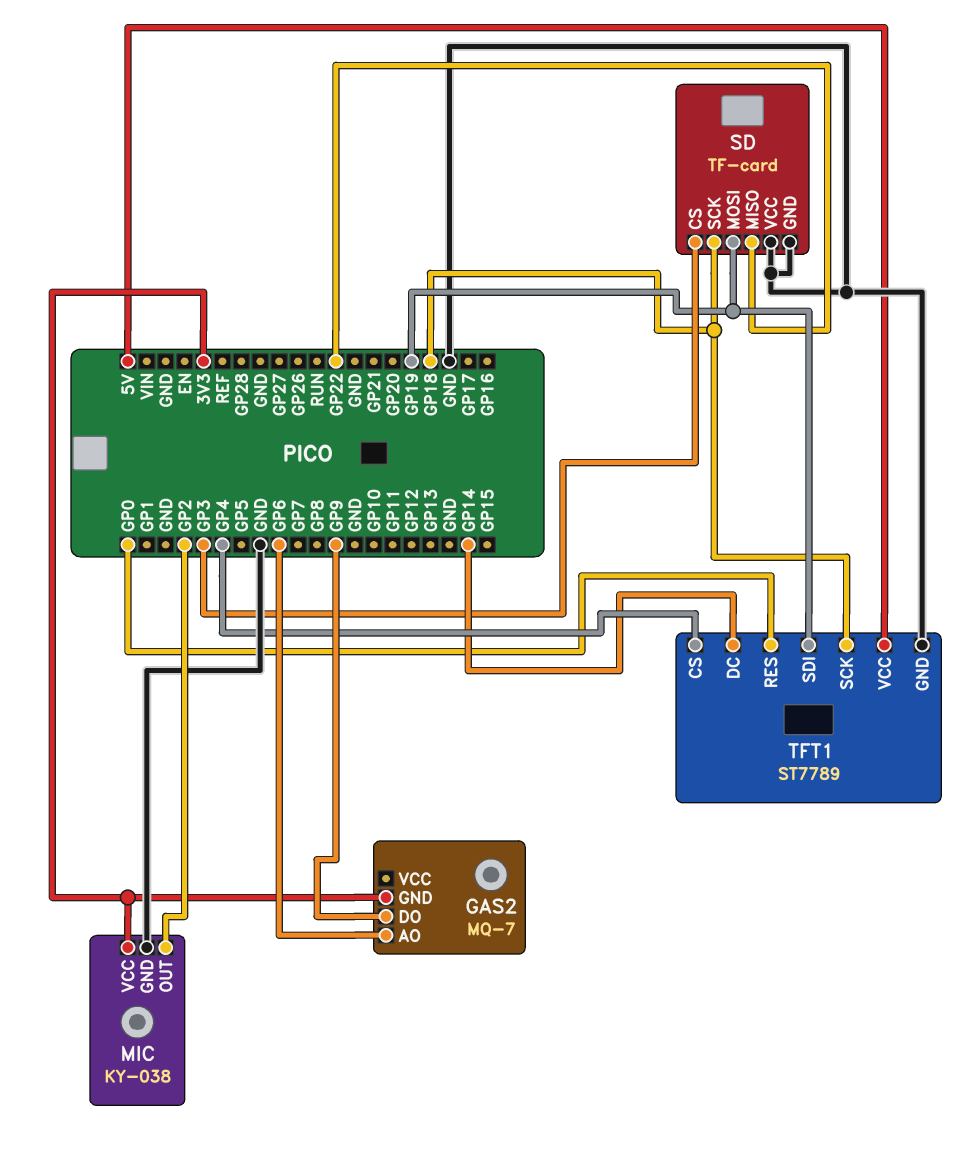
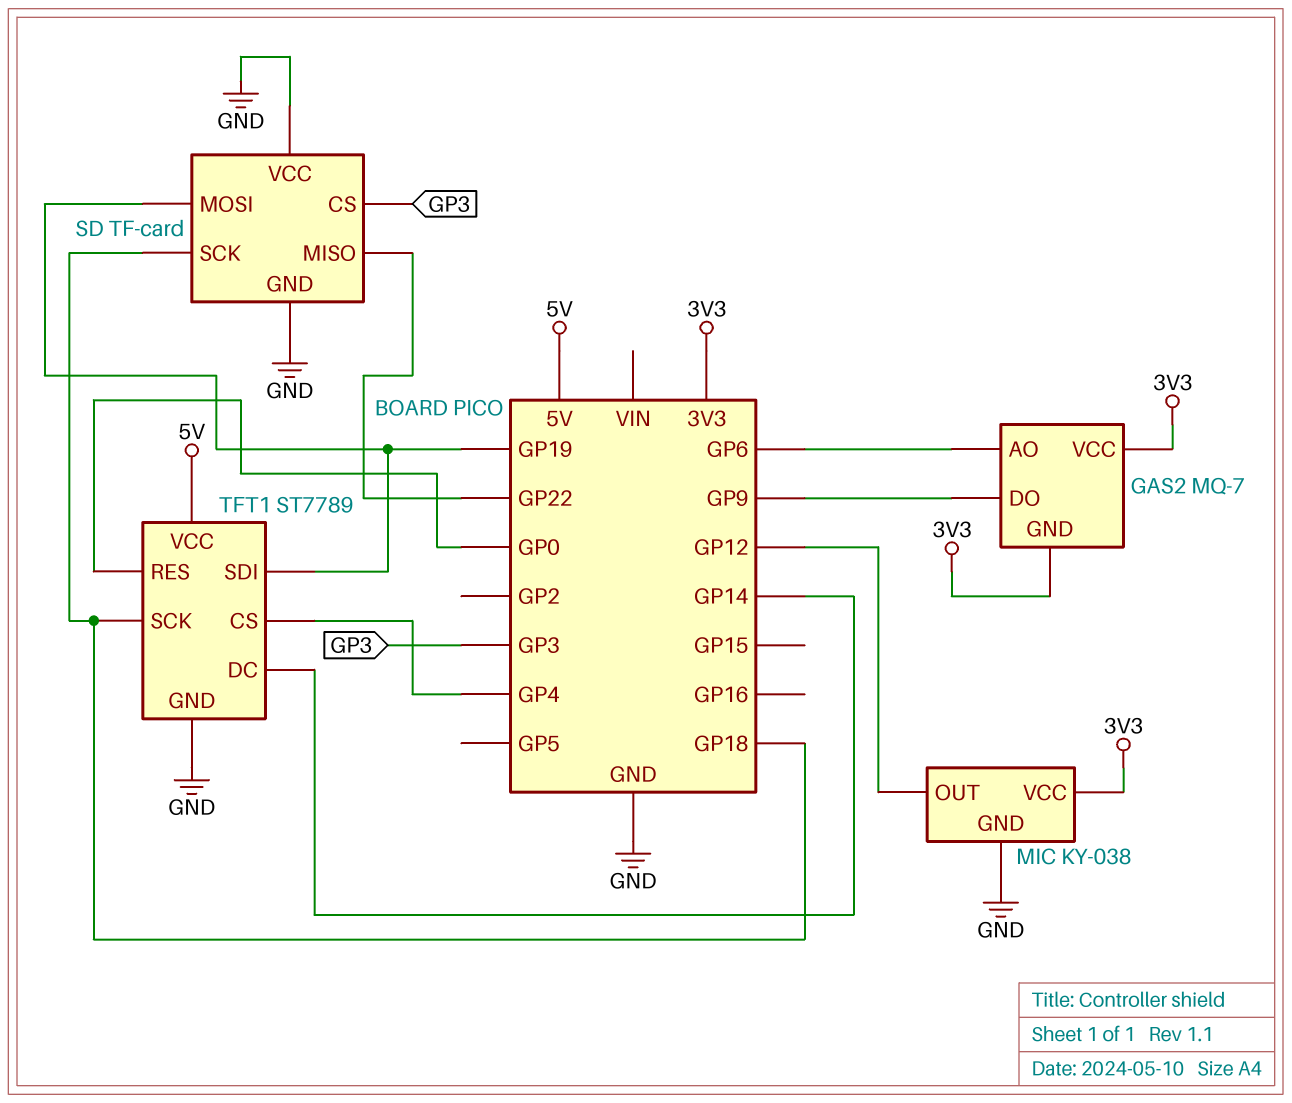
GAS2 pin VCC: none -> 3V3
MIC pin OUT: GP2 -> GP12

